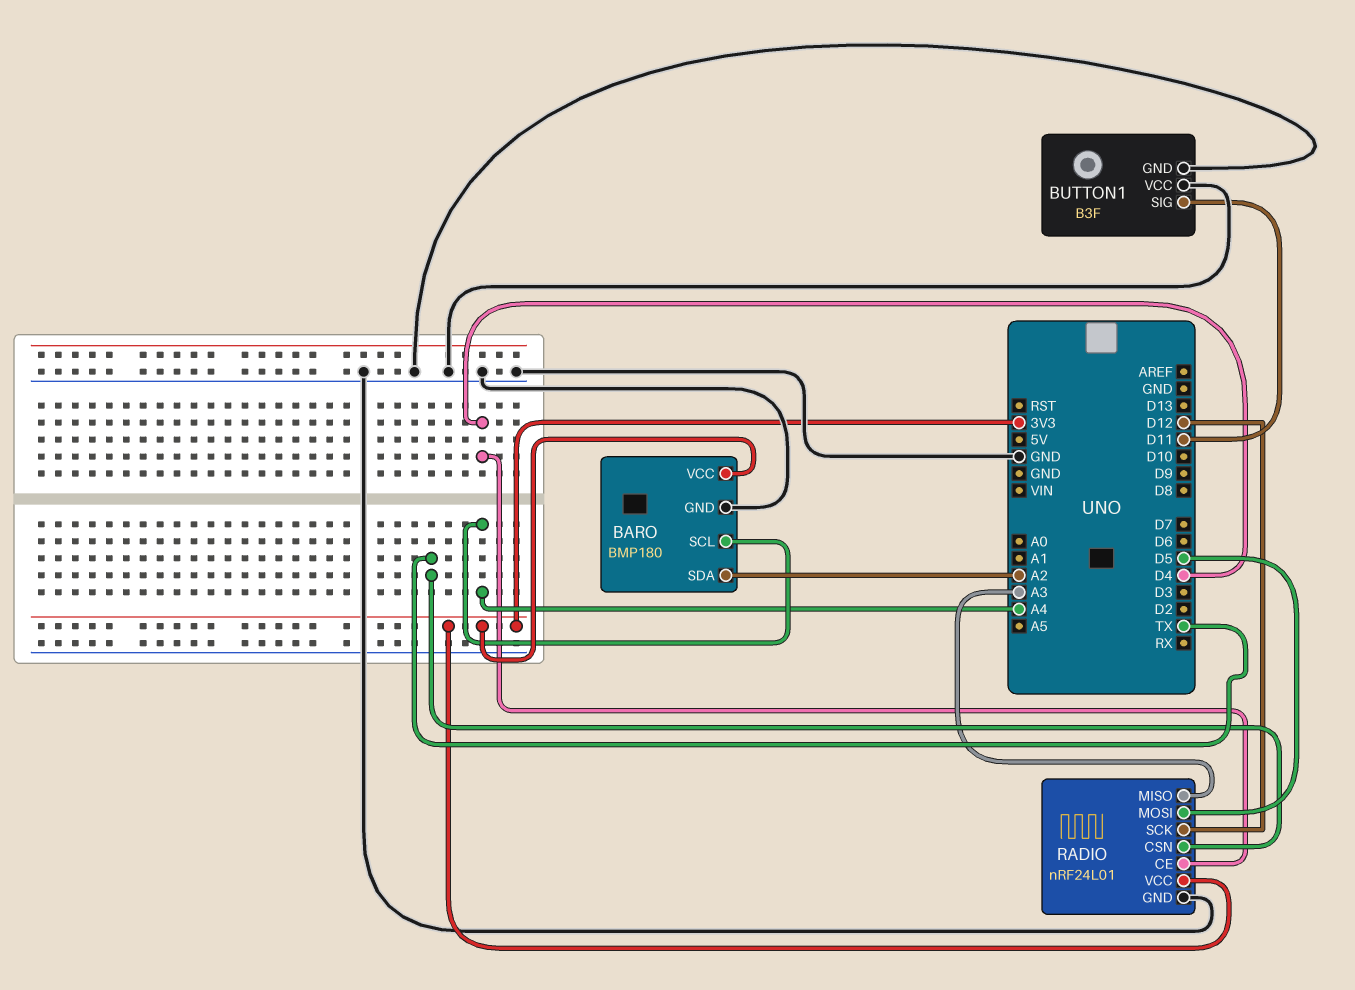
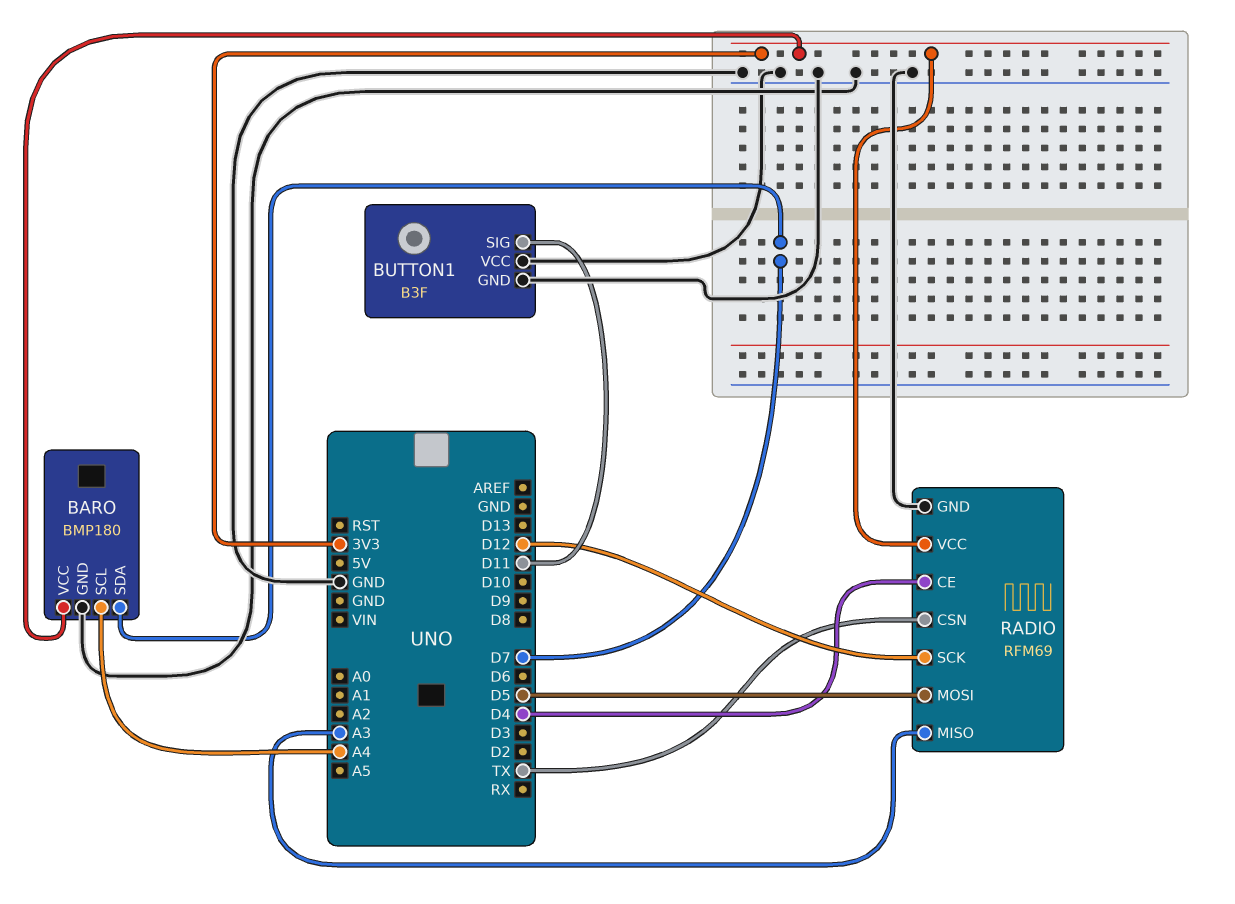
BARO pin SDA: A2 -> D7
RADIO: nRF24L01 -> RFM69

